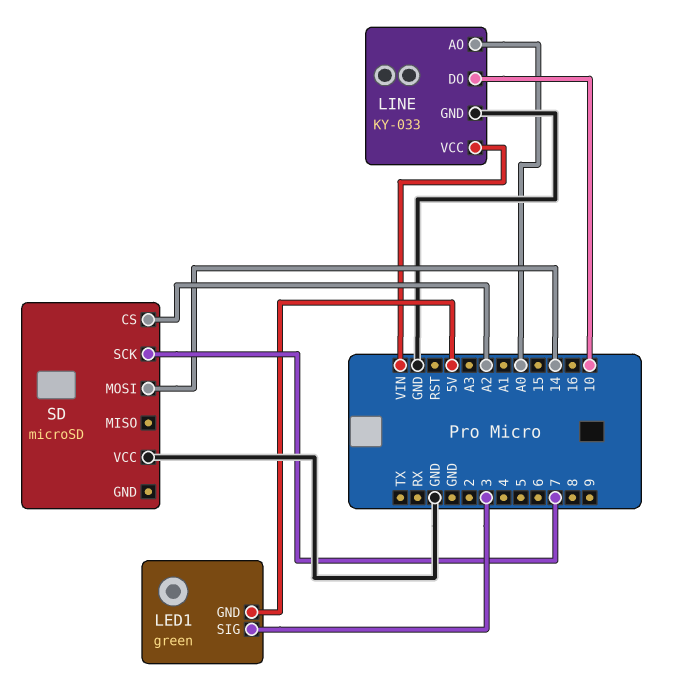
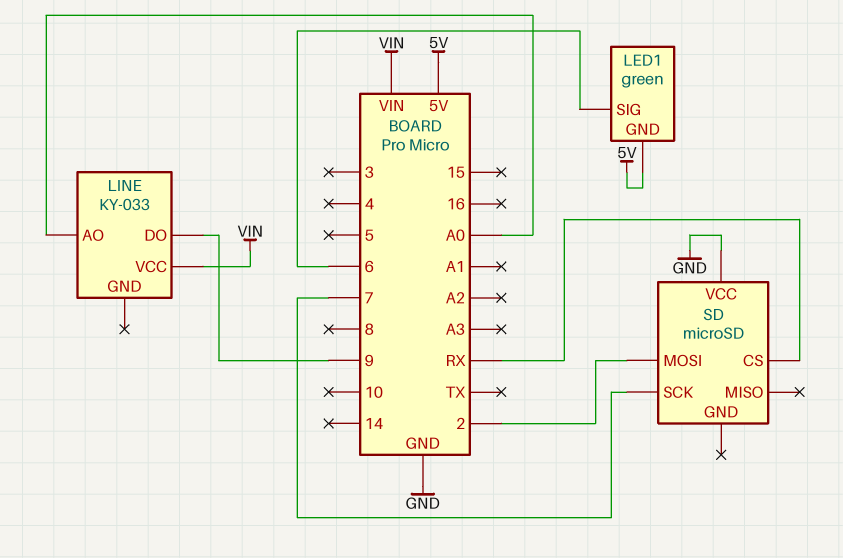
LED1 pin SIG: 3 -> 6
LINE pin DO: 10 -> 9
LINE pin GND: GND -> none
SD pin CS: A2 -> RX
SD pin MOSI: 14 -> 2

